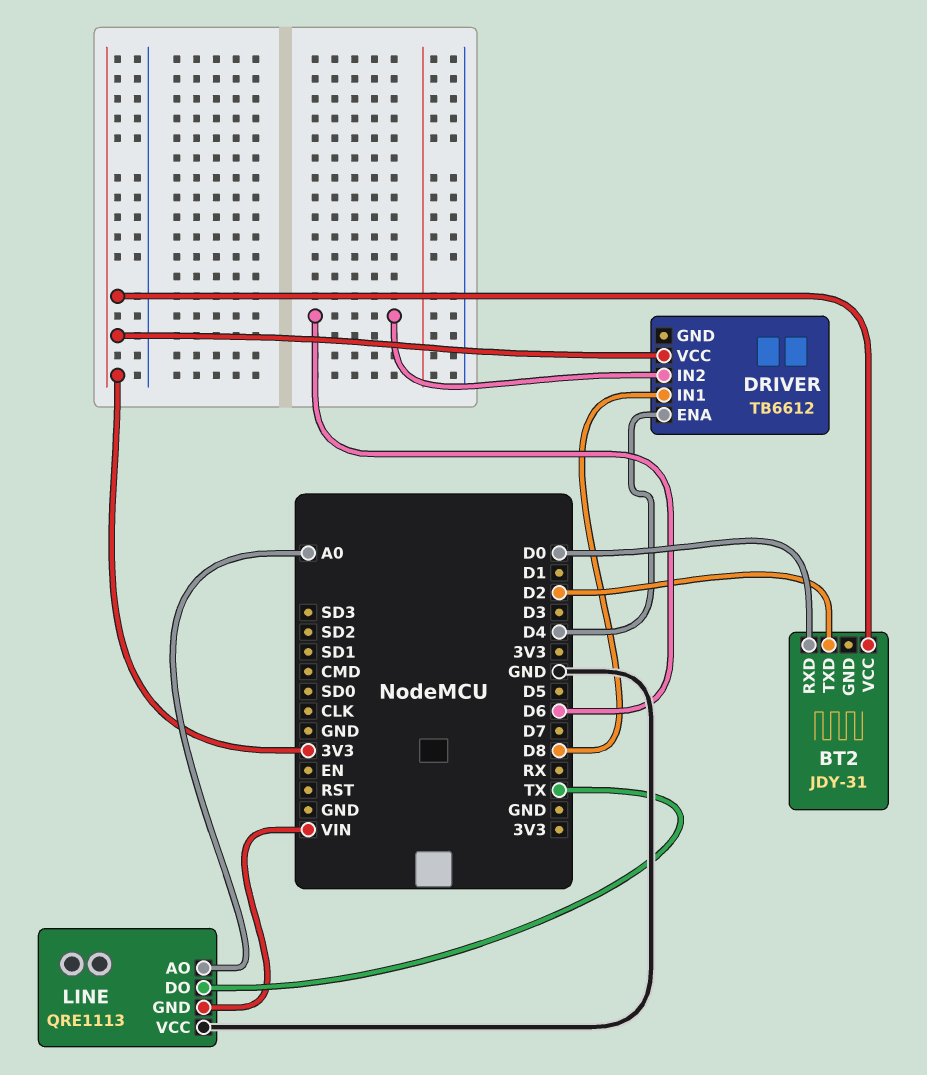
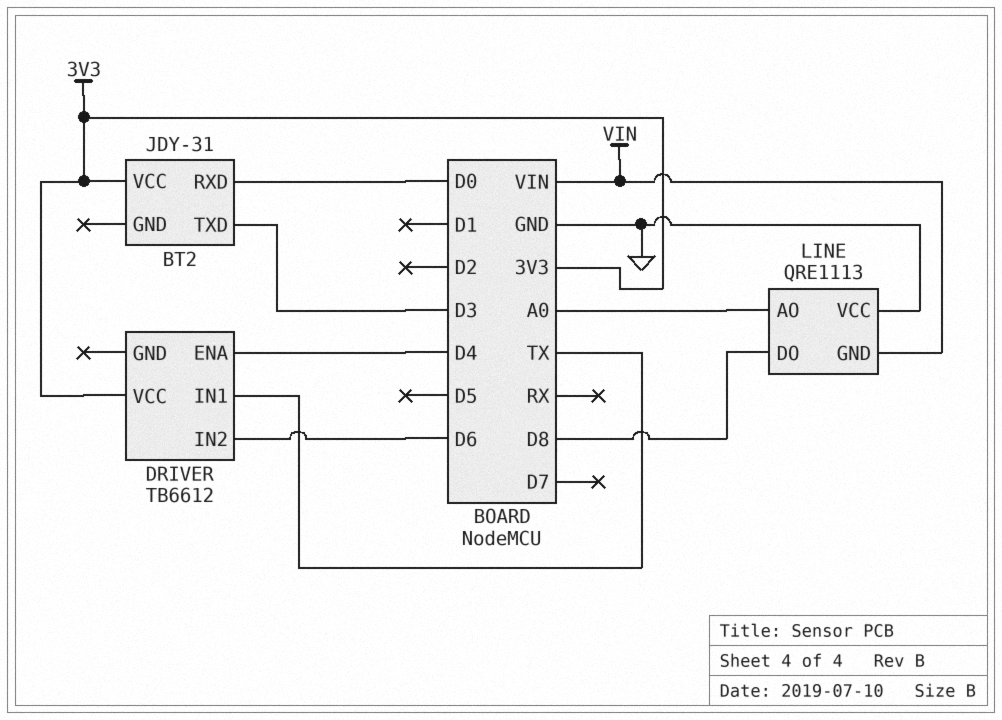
BT2 pin TXD: D2 -> D3
DRIVER pin IN1: D8 -> TX
LINE pin DO: TX -> D8

